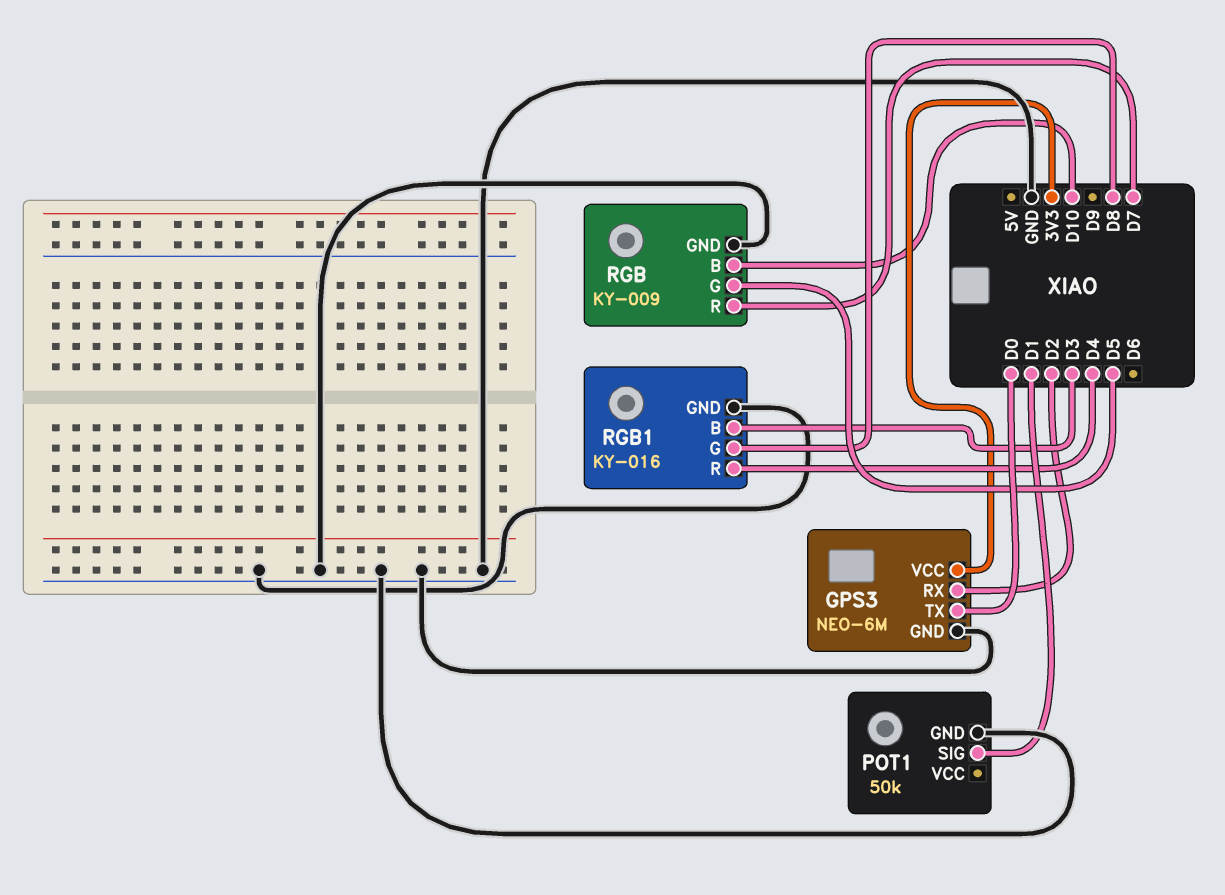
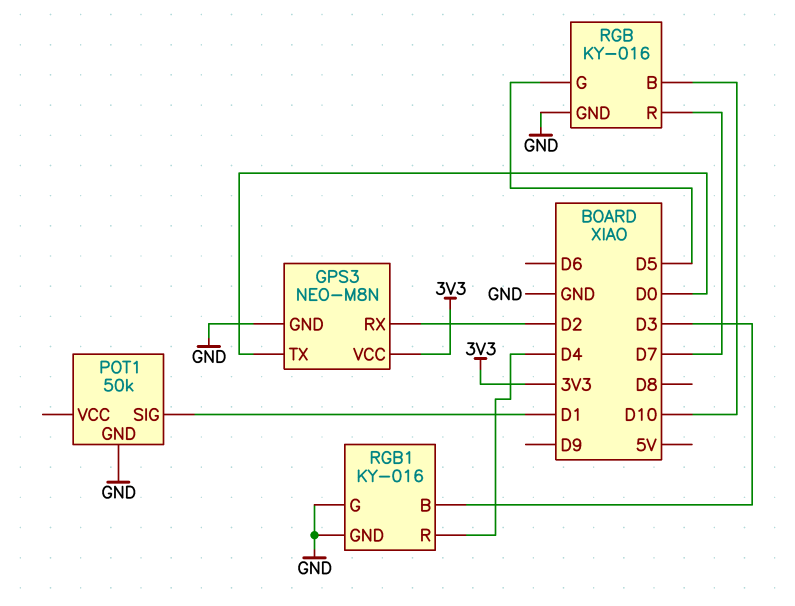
GPS3: NEO-6M -> NEO-M8N
RGB: KY-009 -> KY-016
RGB1 pin G: D8 -> GND

